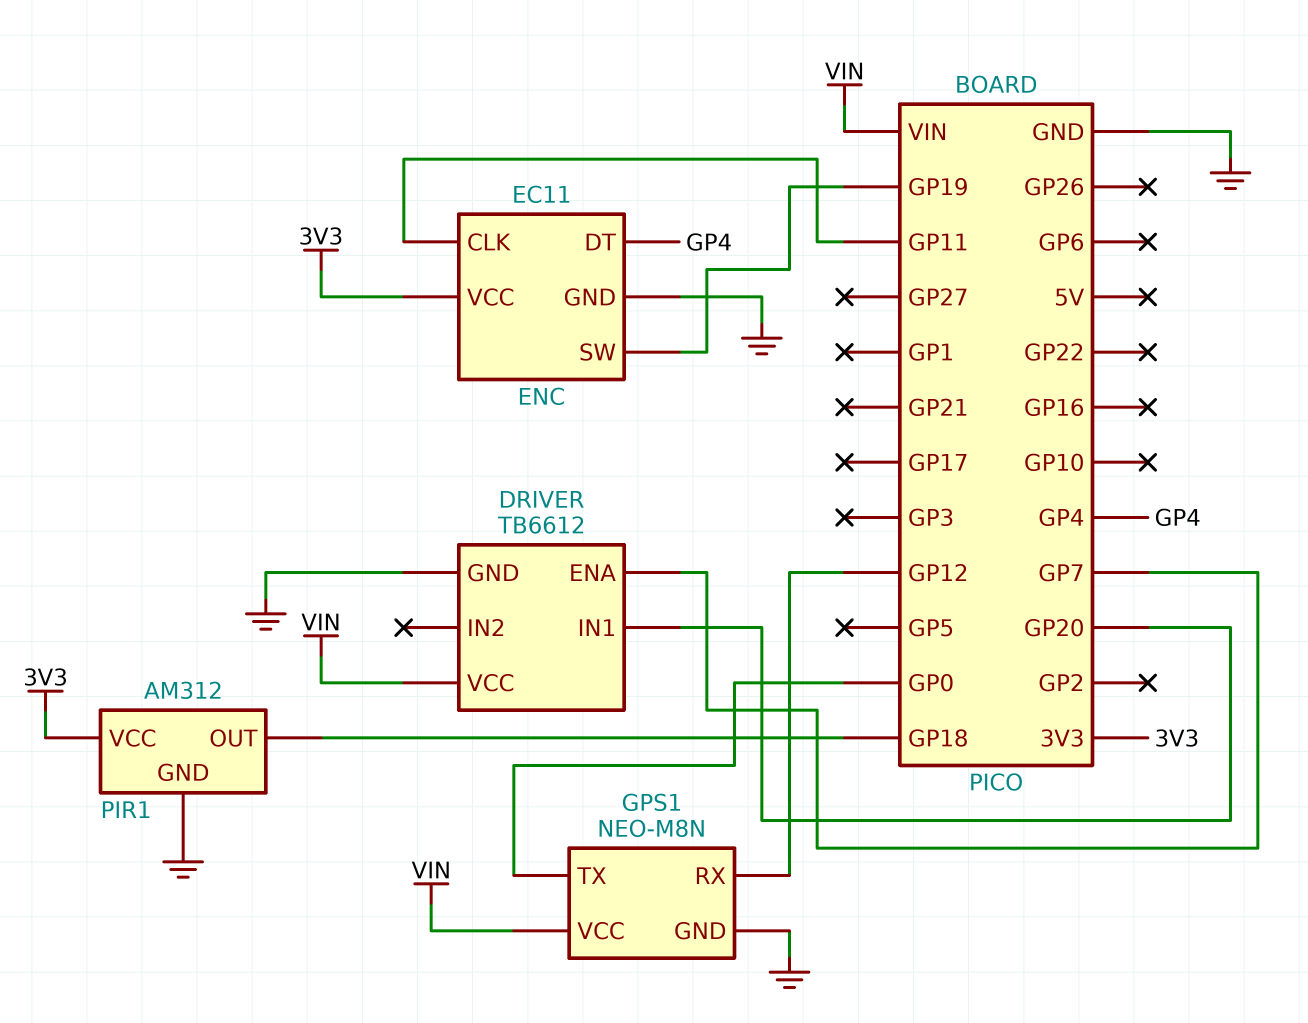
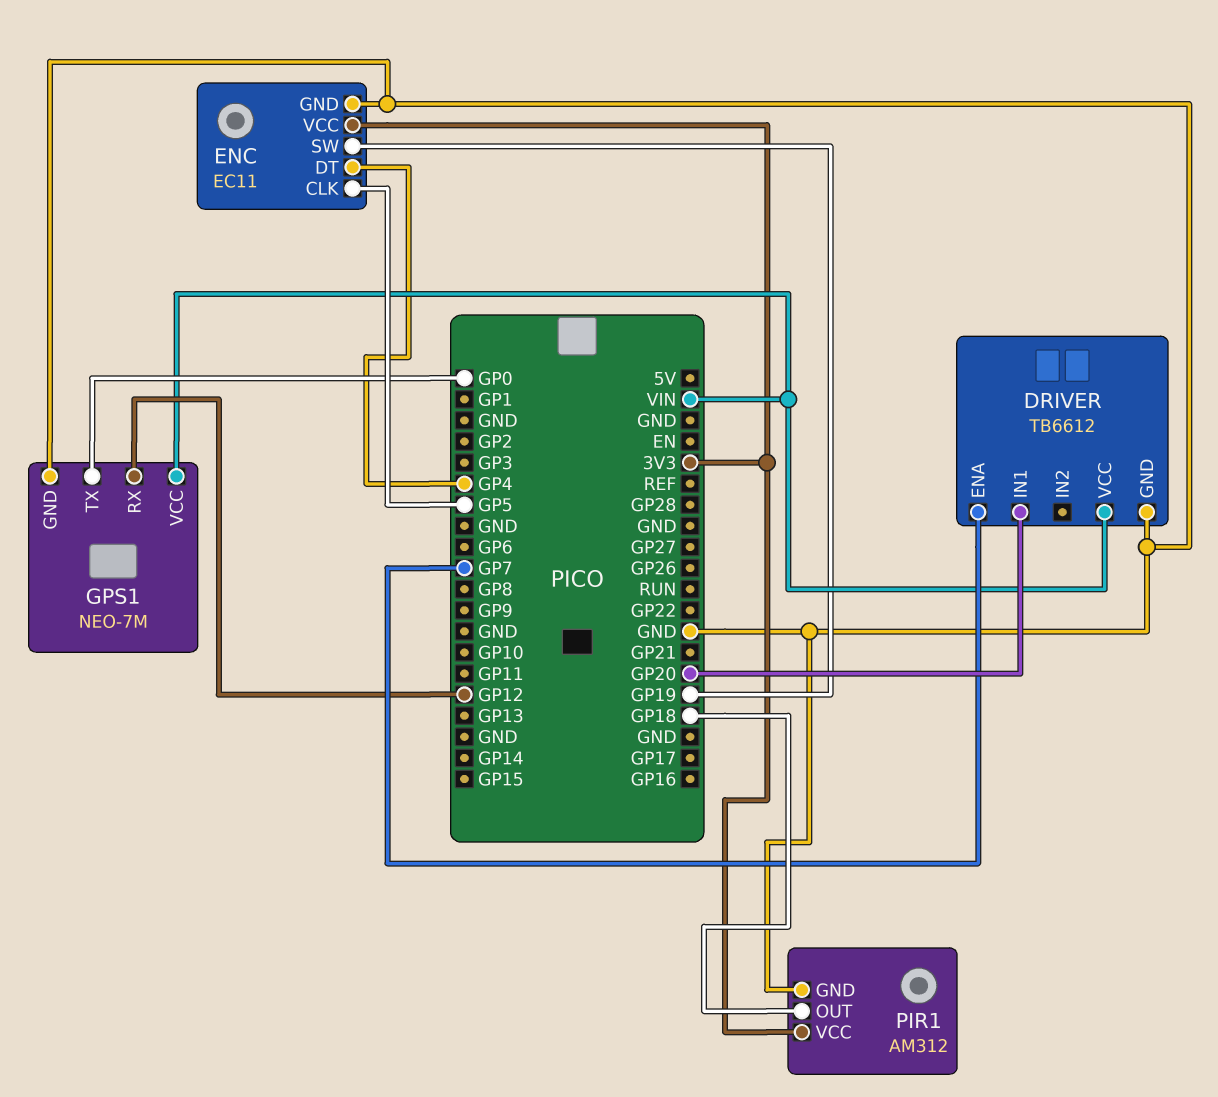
ENC pin CLK: GP11 -> GP5
GPS1: NEO-M8N -> NEO-7M

